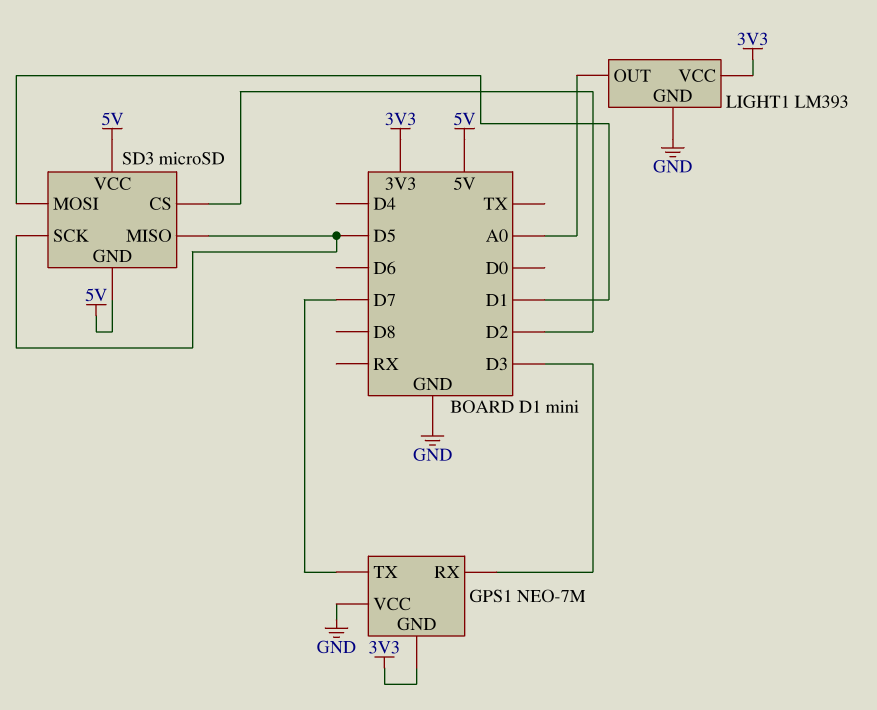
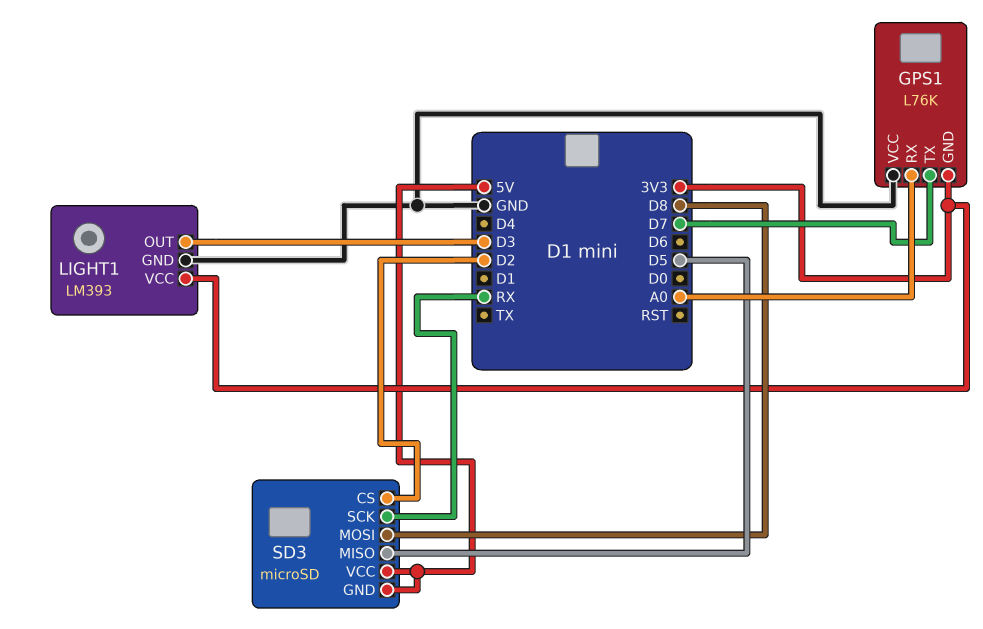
GPS1: NEO-7M -> L76K
GPS1 pin RX: D3 -> A0
LIGHT1 pin OUT: A0 -> D3
SD3 pin MOSI: D1 -> D8
SD3 pin SCK: D5 -> RX

